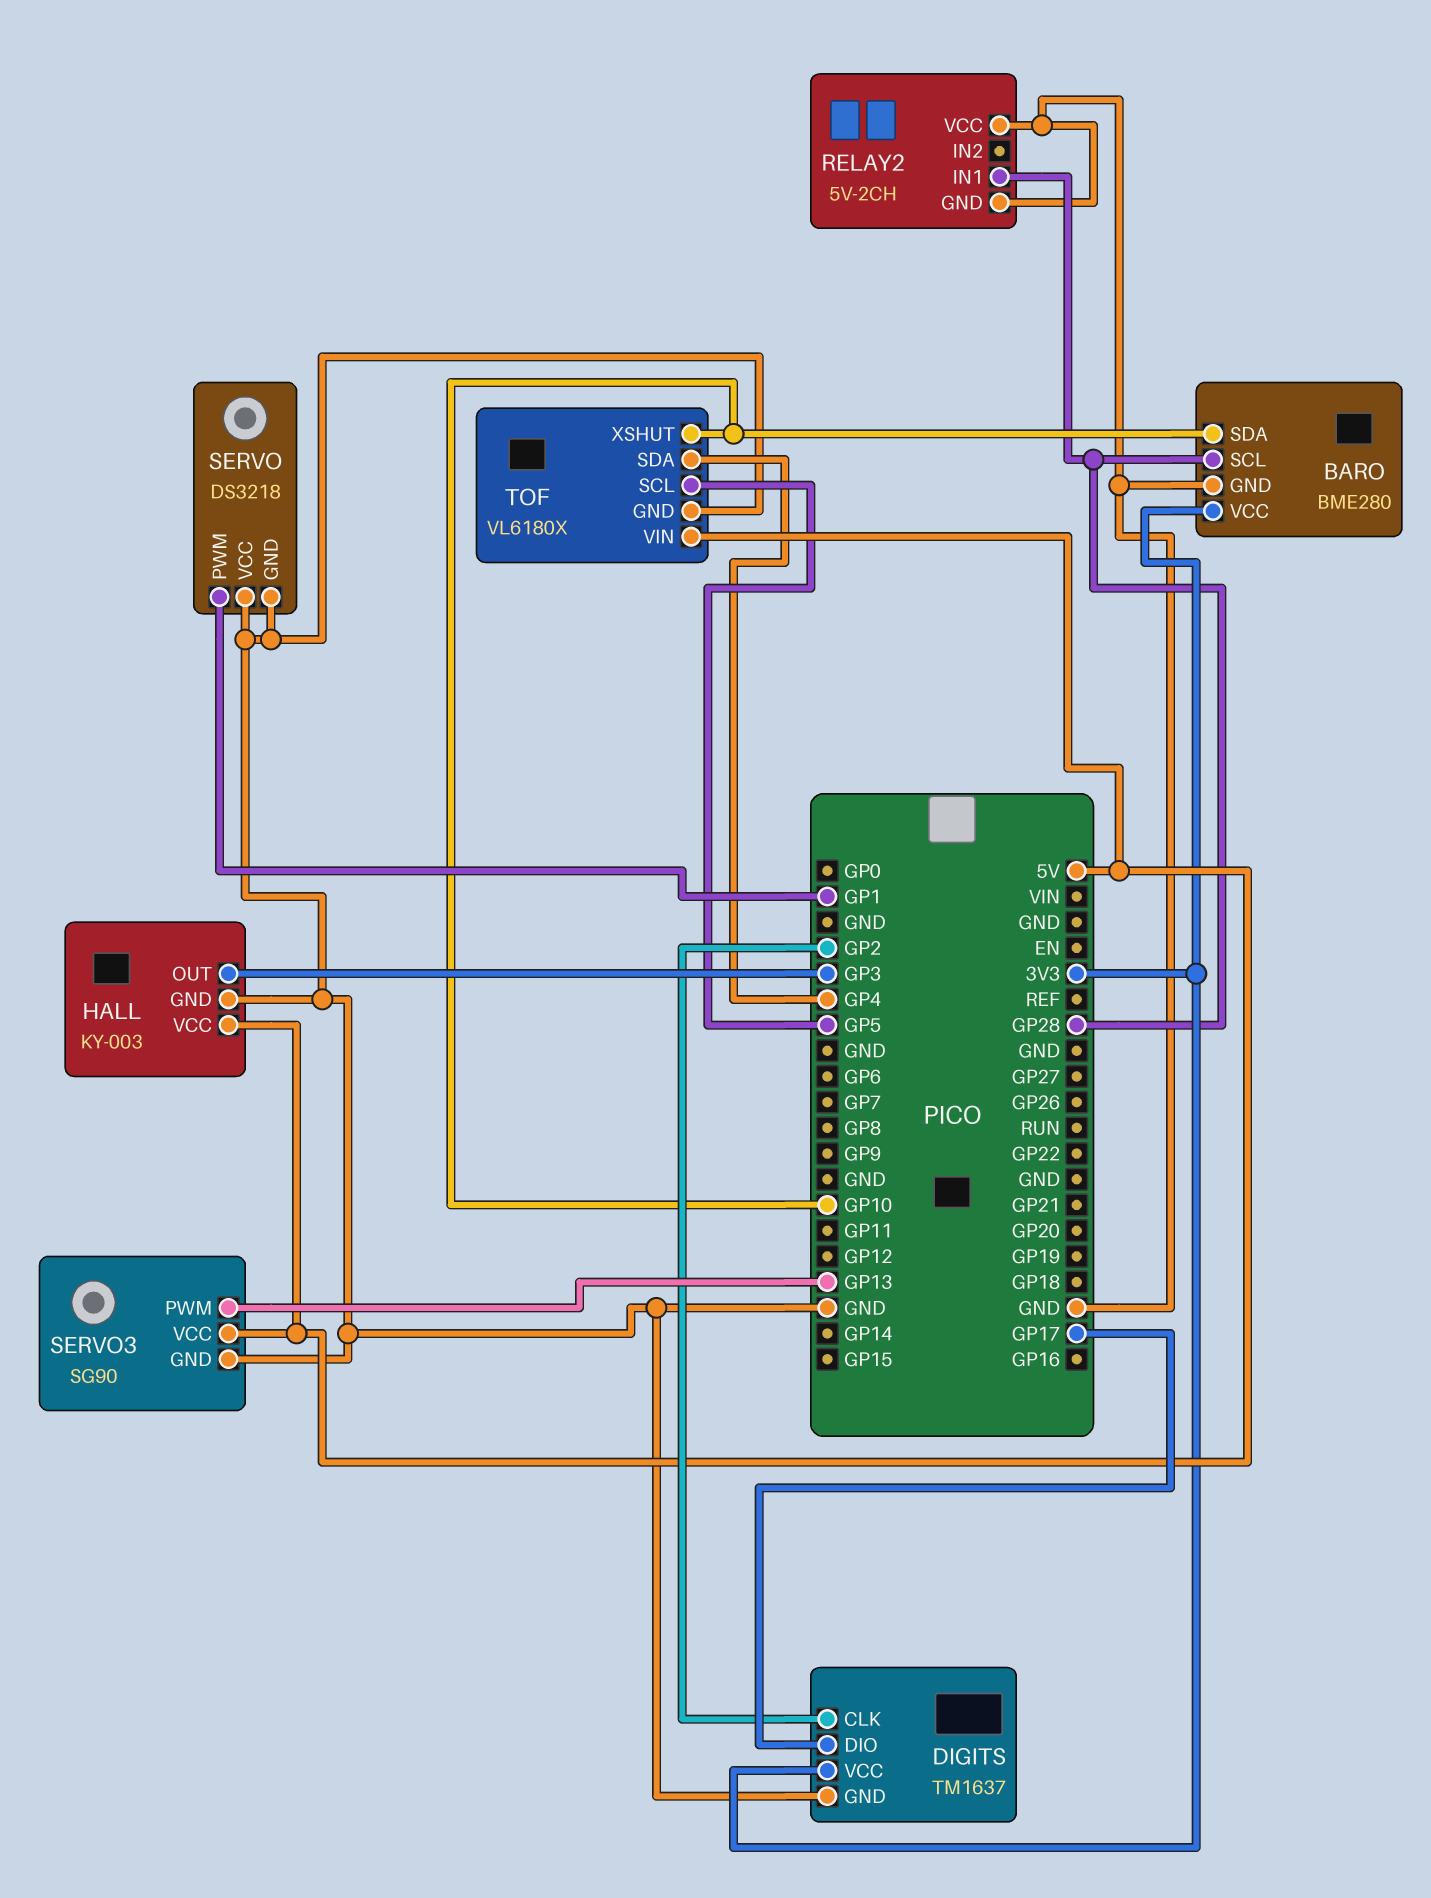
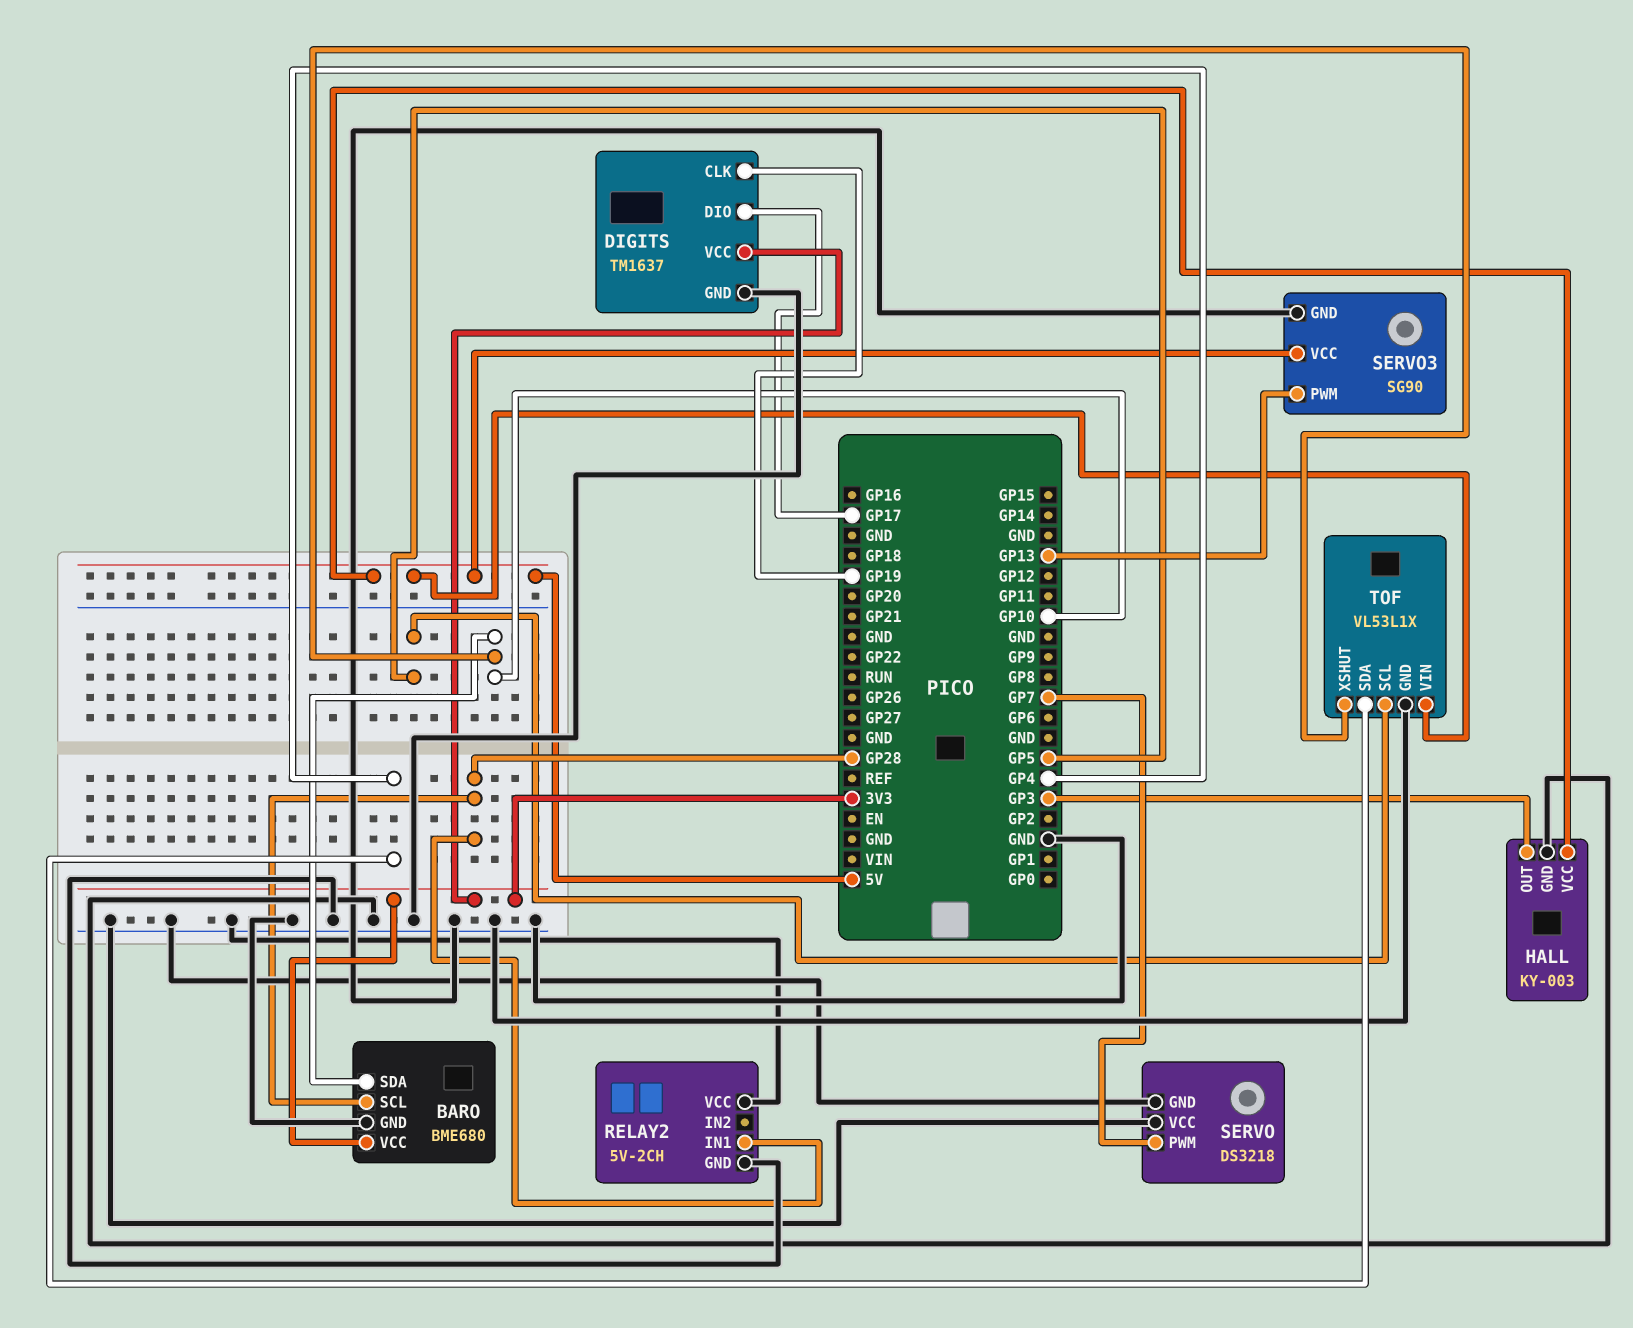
BARO: BME280 -> BME680
DIGITS pin CLK: GP2 -> GP19
SERVO pin PWM: GP1 -> GP7
TOF: VL6180X -> VL53L1X

